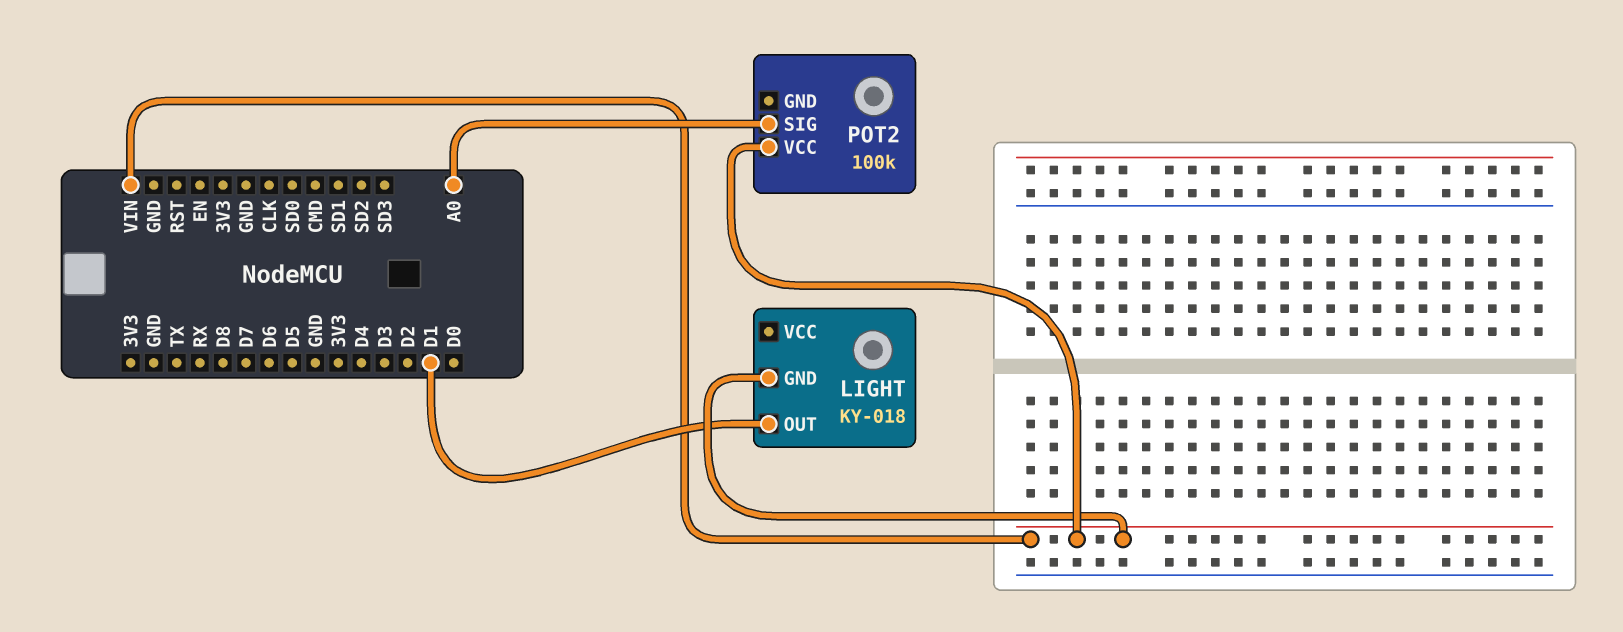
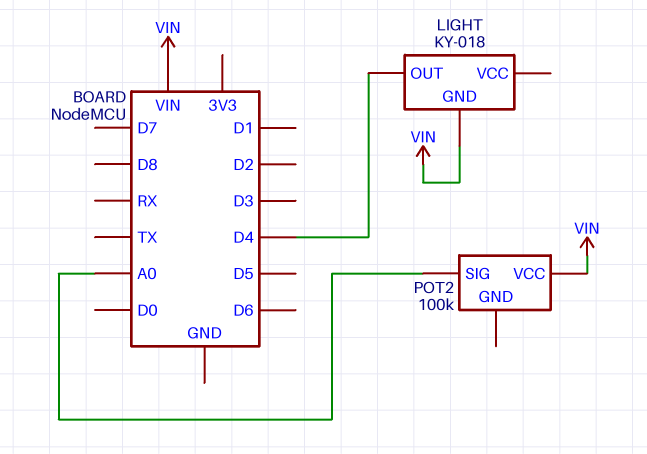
LIGHT pin OUT: D1 -> D4

